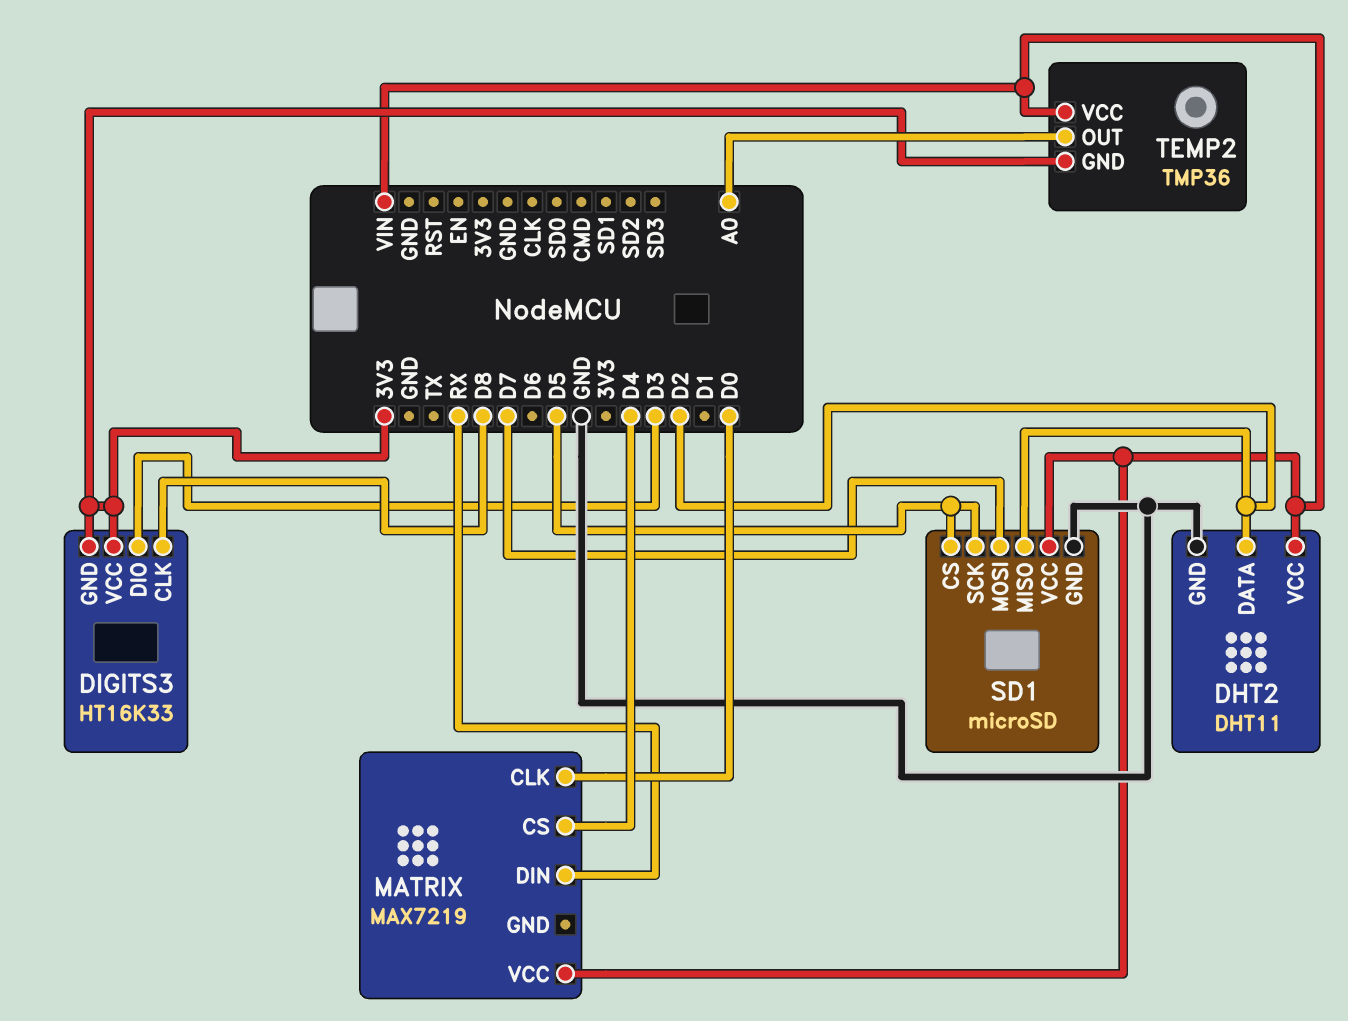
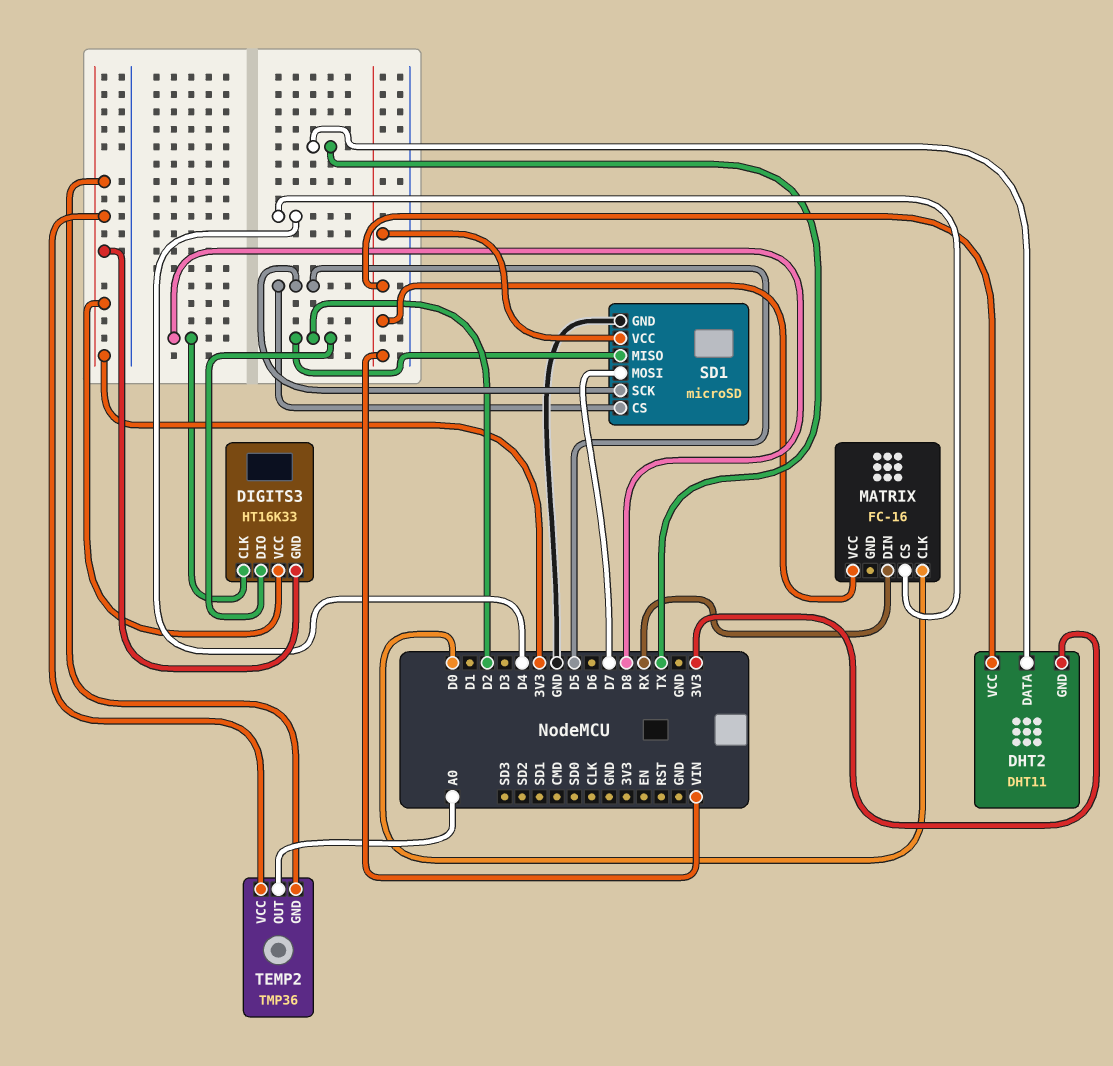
DHT2 pin DATA: D2 -> TX
DHT2 pin GND: GND -> 3V3
DIGITS3 pin DIO: D3 -> D2
MATRIX: MAX7219 -> FC-16
TEMP2 pin VCC: VIN -> 3V3

